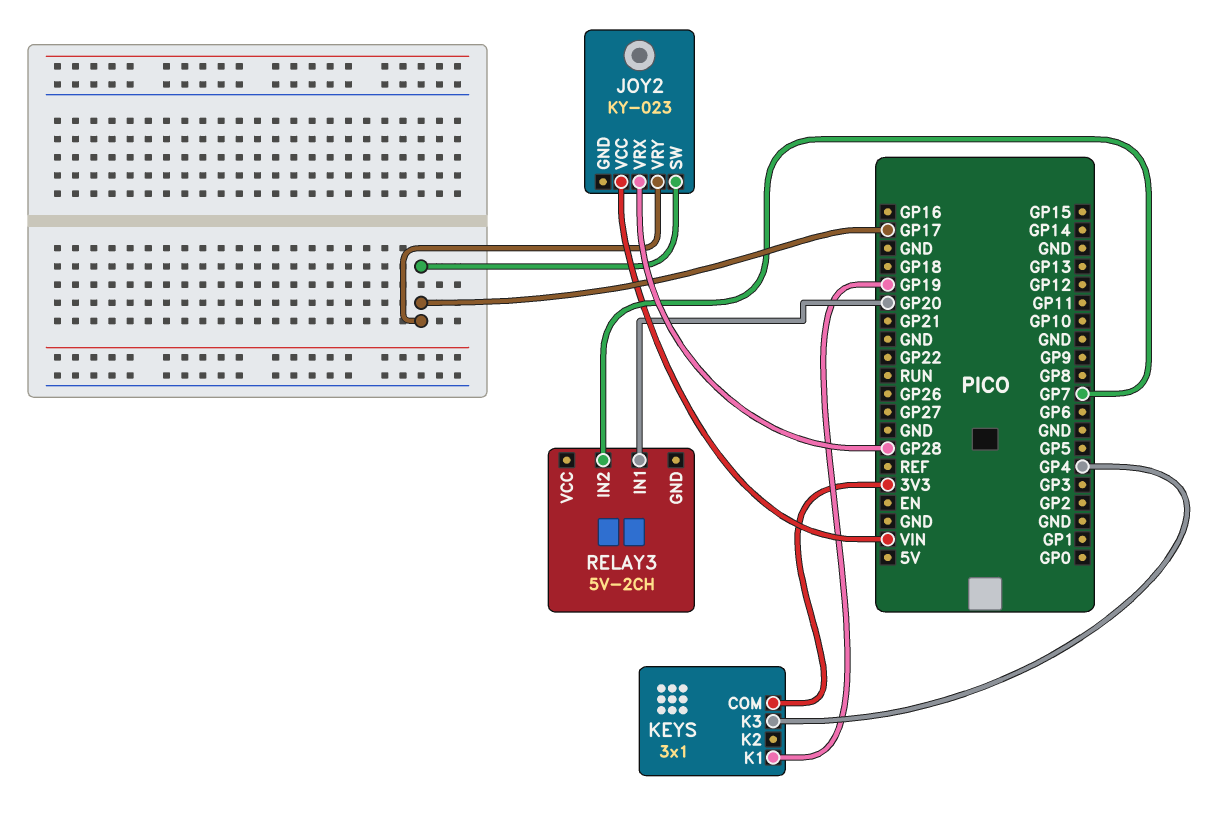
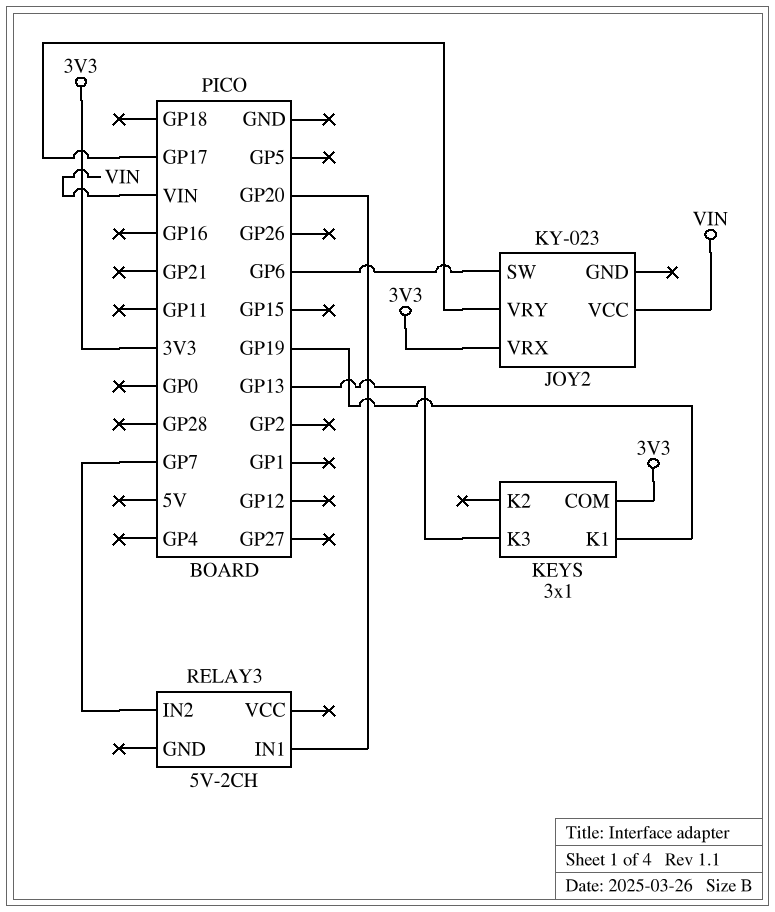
JOY2 pin SW: GP17 -> GP6
JOY2 pin VRX: GP28 -> 3V3
KEYS pin K3: GP4 -> GP13

